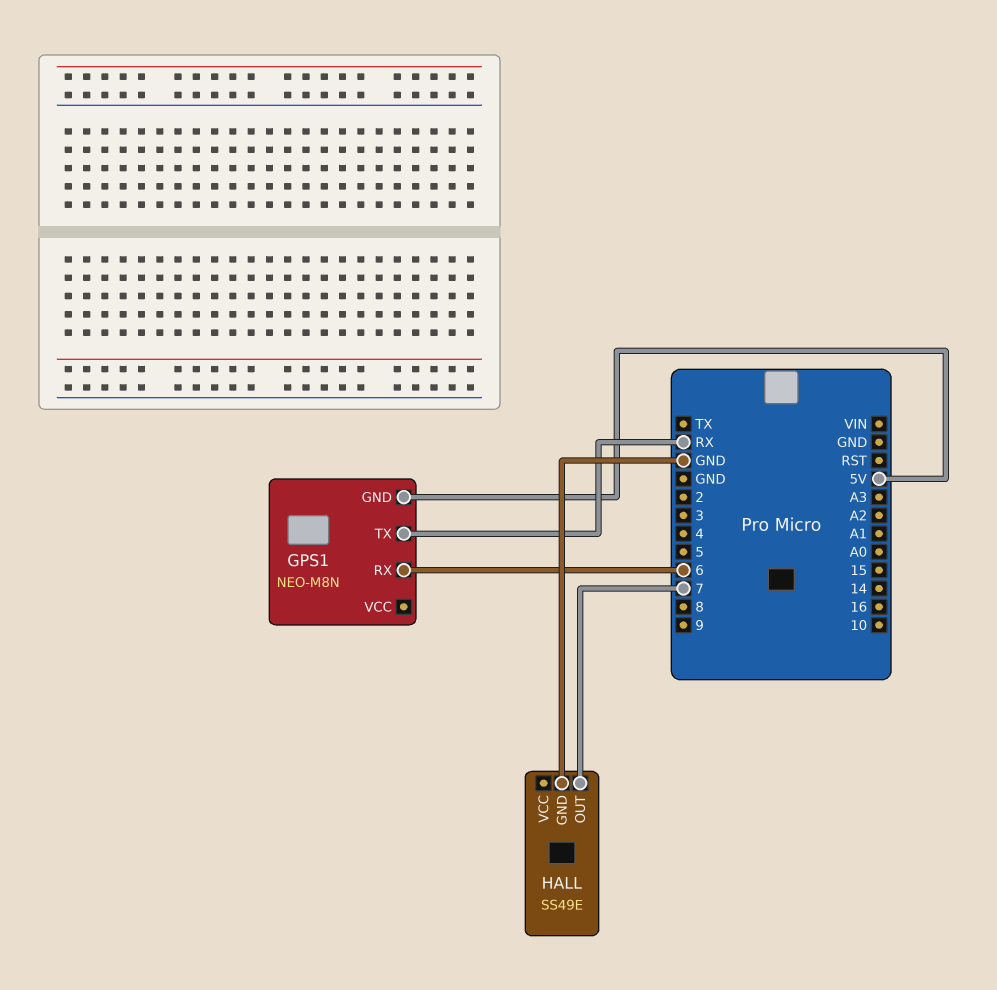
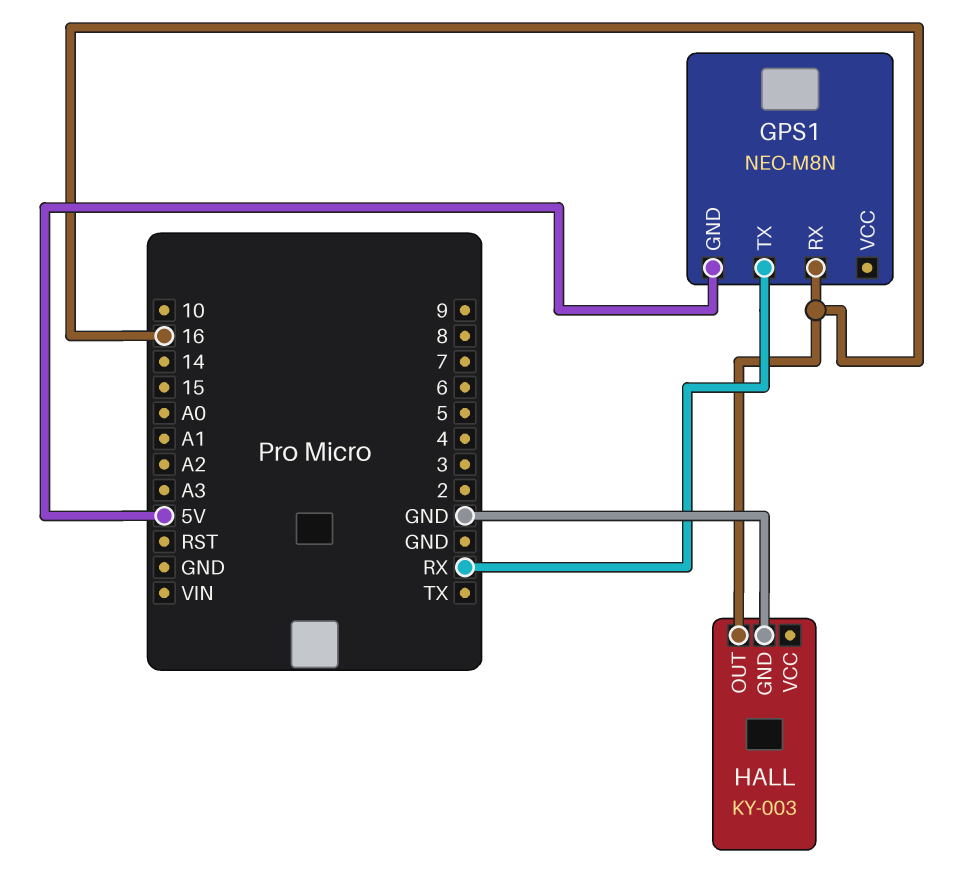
GPS1 pin RX: 6 -> 16
HALL: SS49E -> KY-003
HALL pin OUT: 7 -> 16

